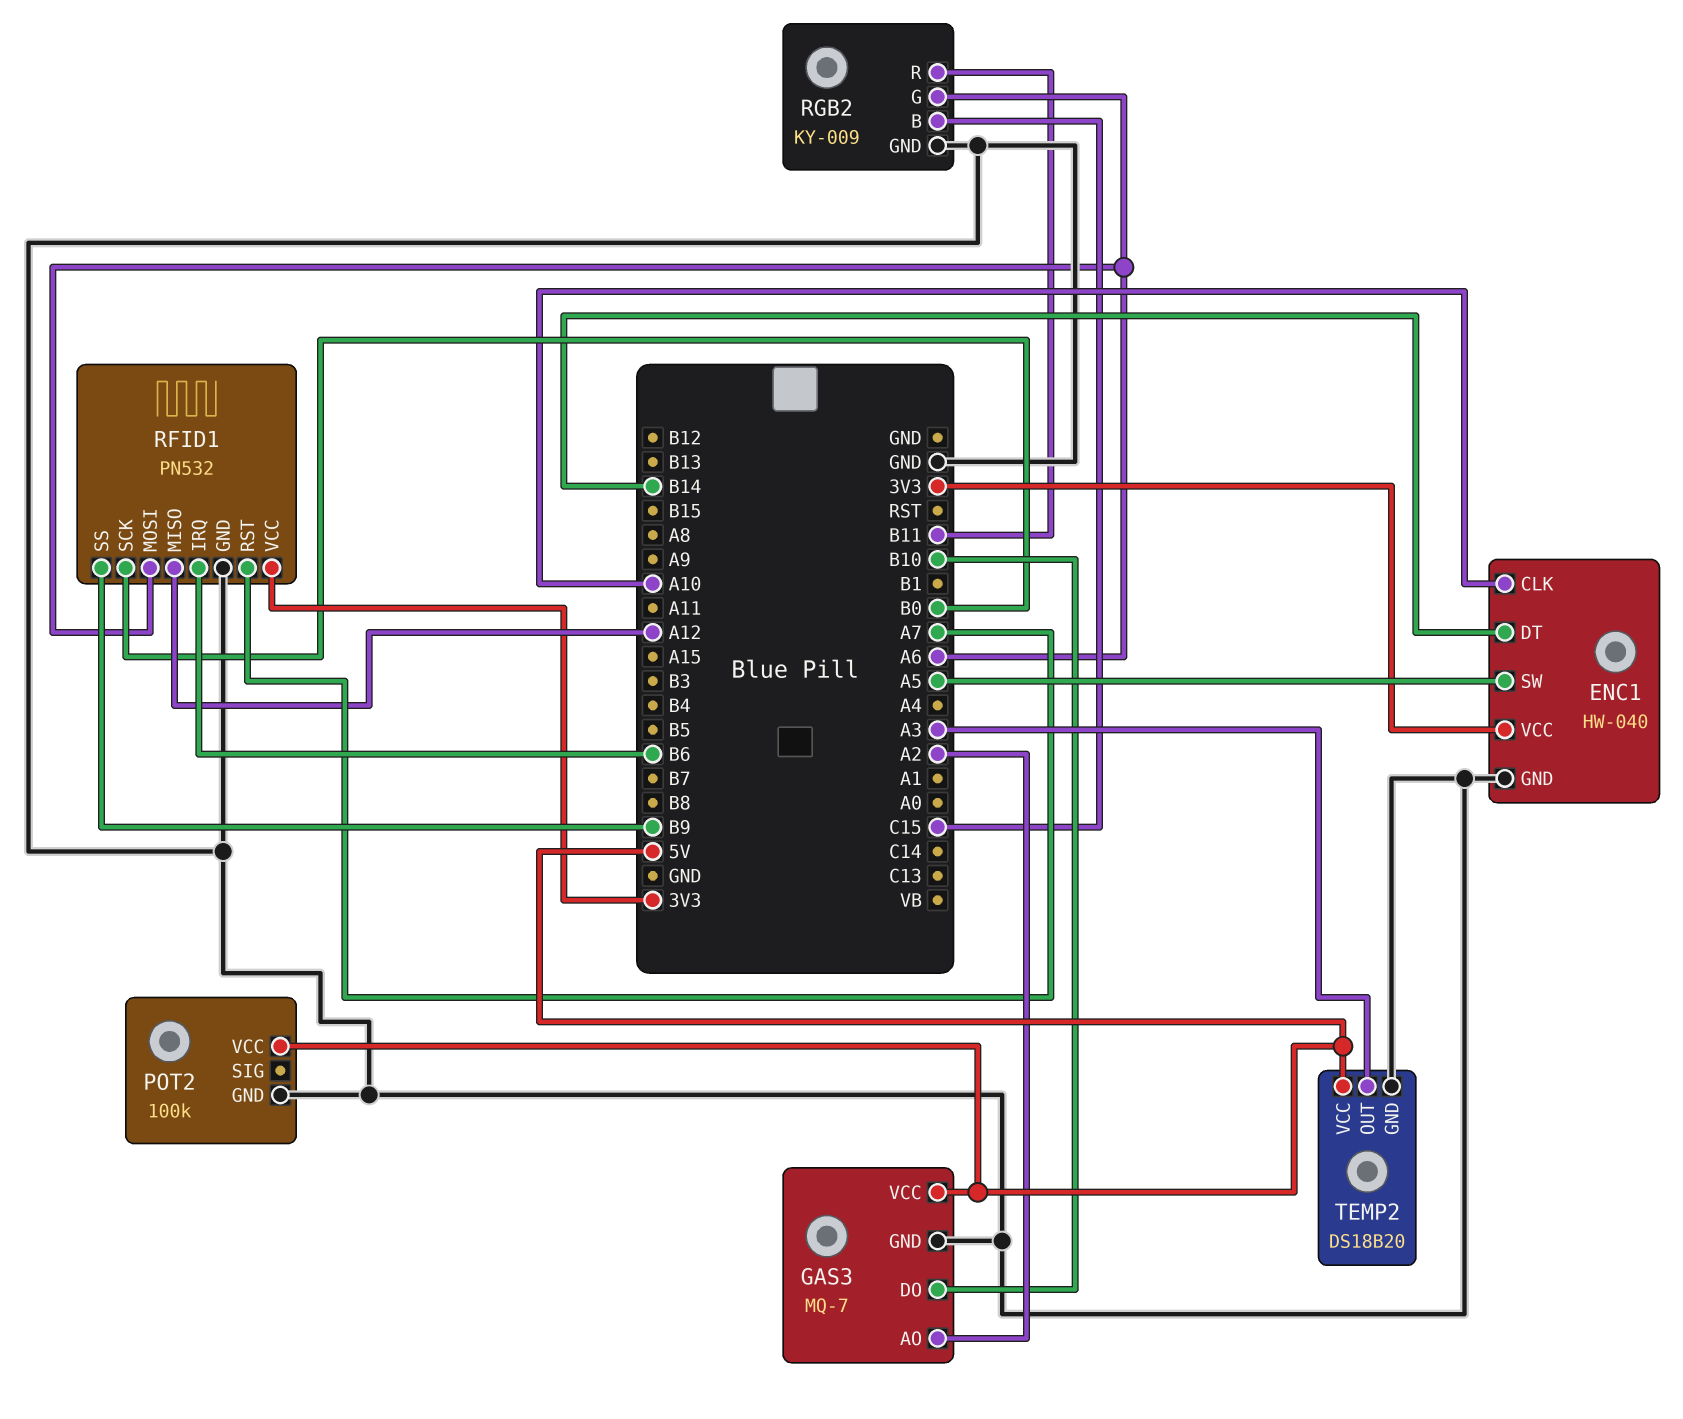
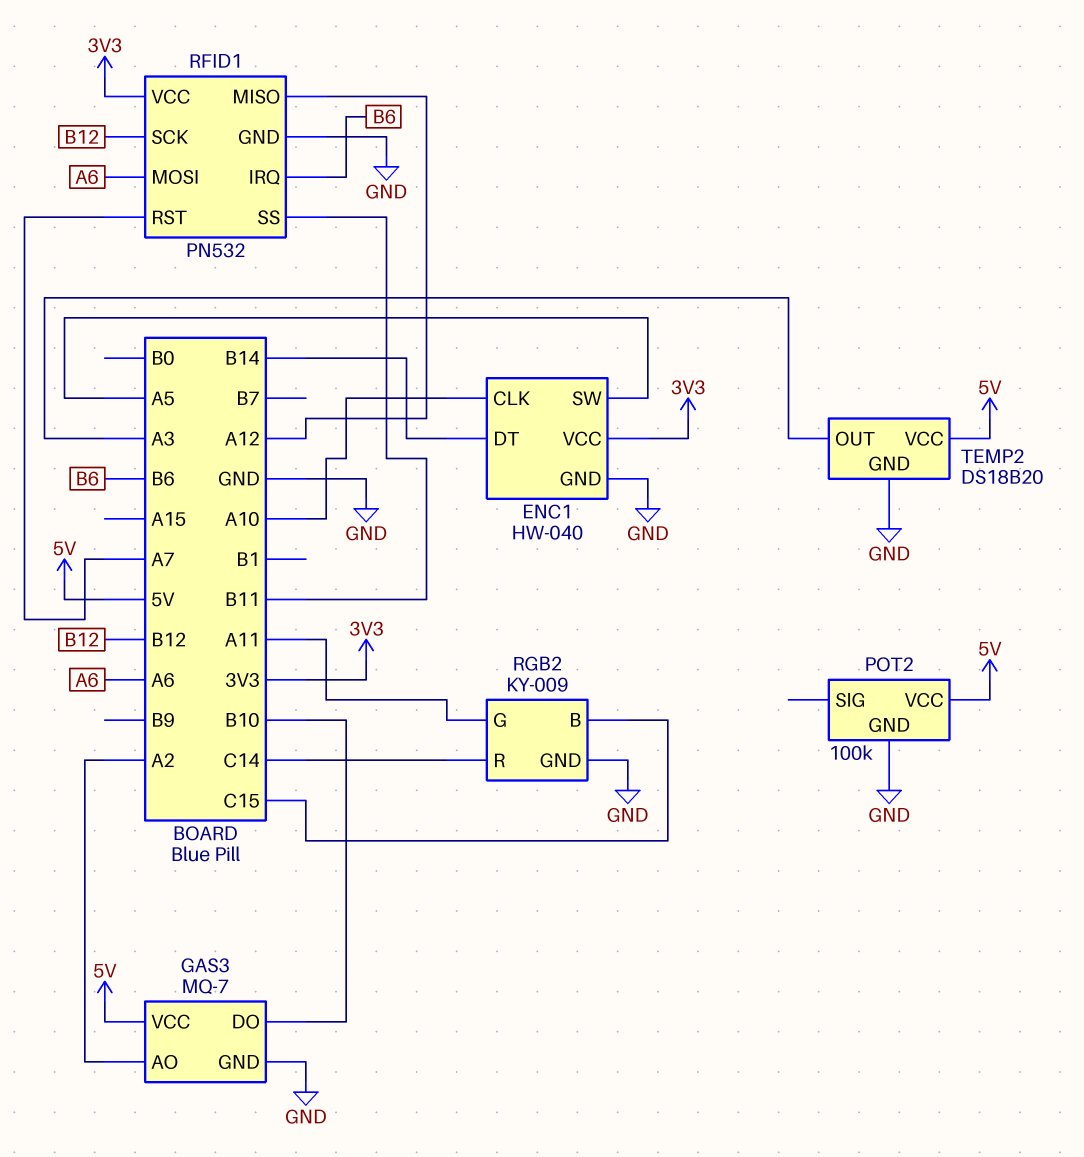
RFID1 pin SCK: B0 -> B12
RFID1 pin SS: B9 -> B11
RGB2 pin G: A6 -> A11
RGB2 pin R: B11 -> C14

